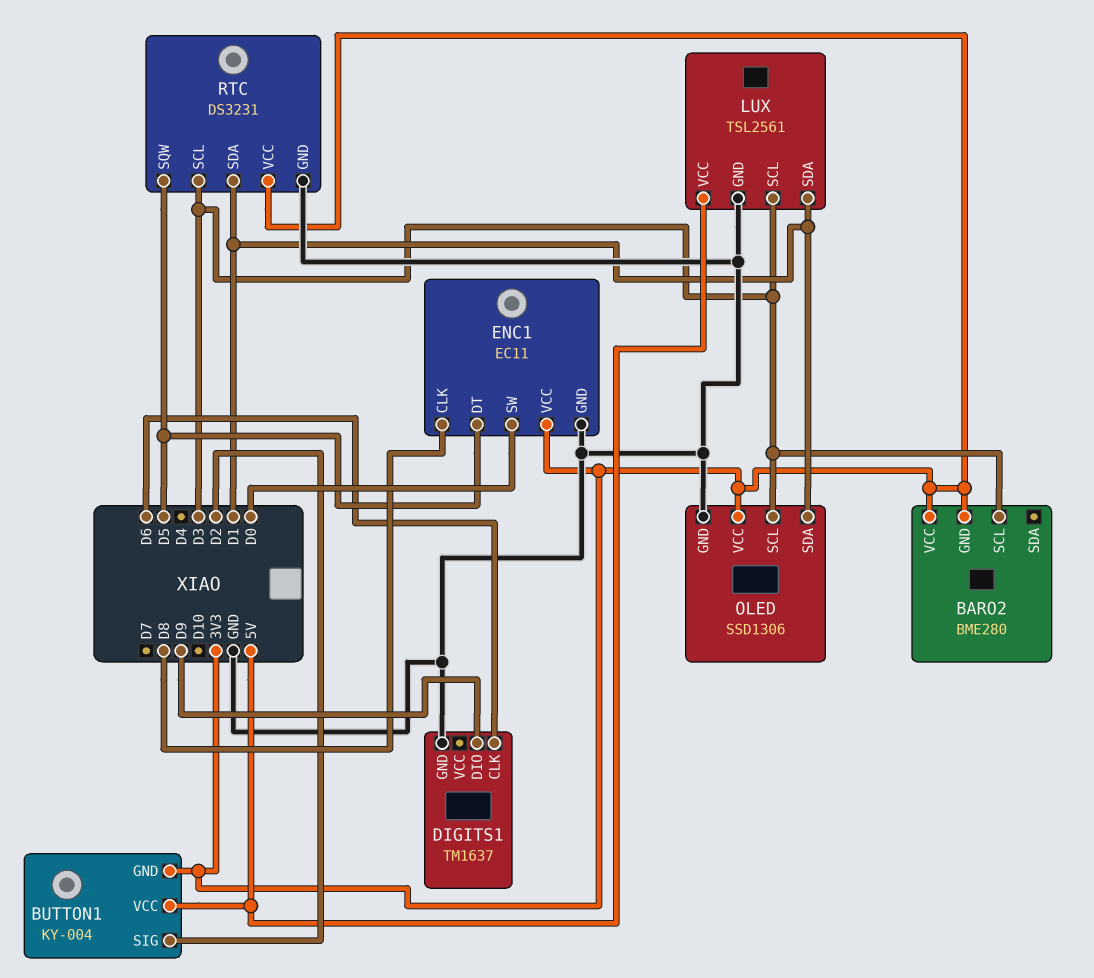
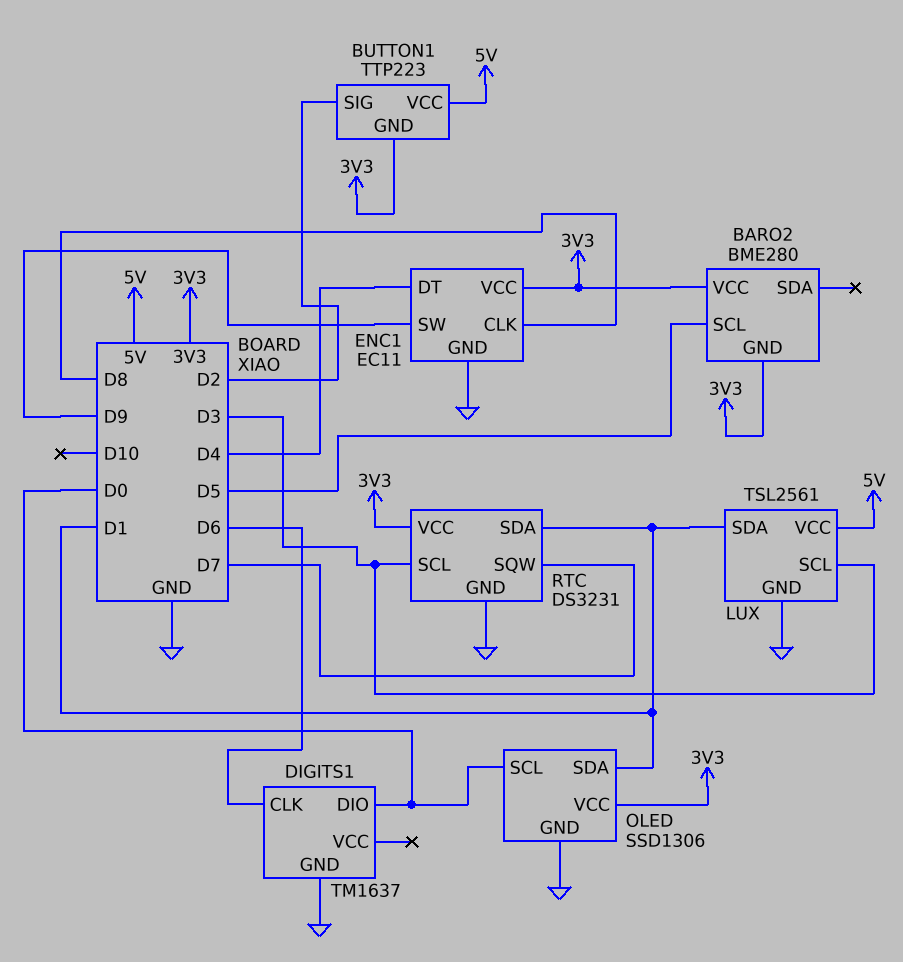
BARO2 pin SCL: D3 -> D5
BUTTON1: KY-004 -> TTP223
DIGITS1 pin DIO: D9 -> D0
ENC1 pin DT: D5 -> D4
ENC1 pin SW: D0 -> D9
OLED pin SCL: D3 -> D0
RTC pin SQW: D5 -> D7

